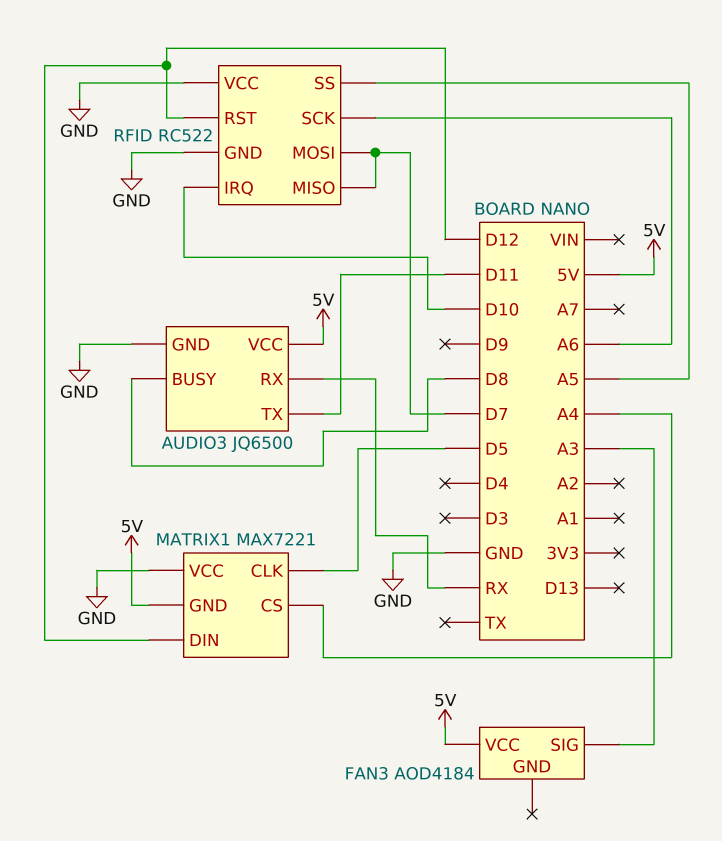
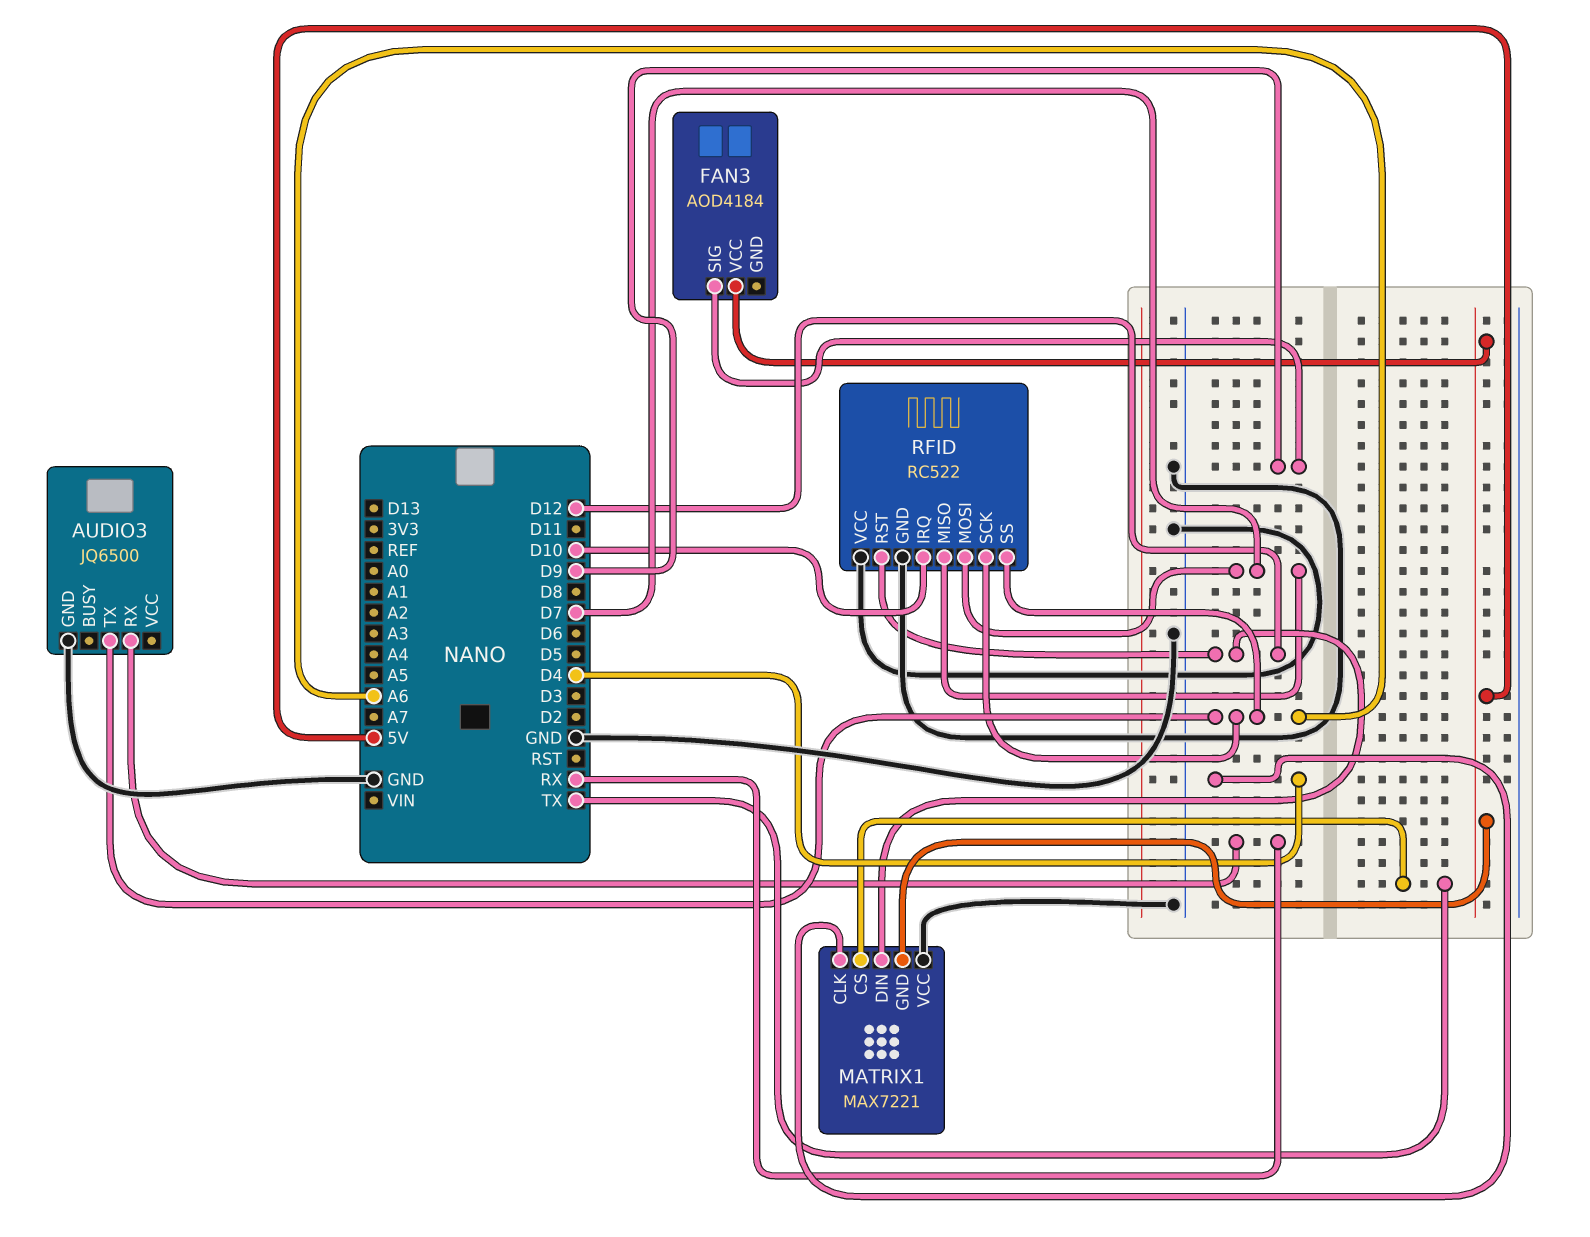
AUDIO3 pin BUSY: D8 -> none
AUDIO3 pin TX: D11 -> A6
AUDIO3 pin VCC: 5V -> none
FAN3 pin SIG: A3 -> D9
MATRIX1 pin CLK: D5 -> D4
MATRIX1 pin CS: A4 -> TX
RFID pin SS: A5 -> A6

